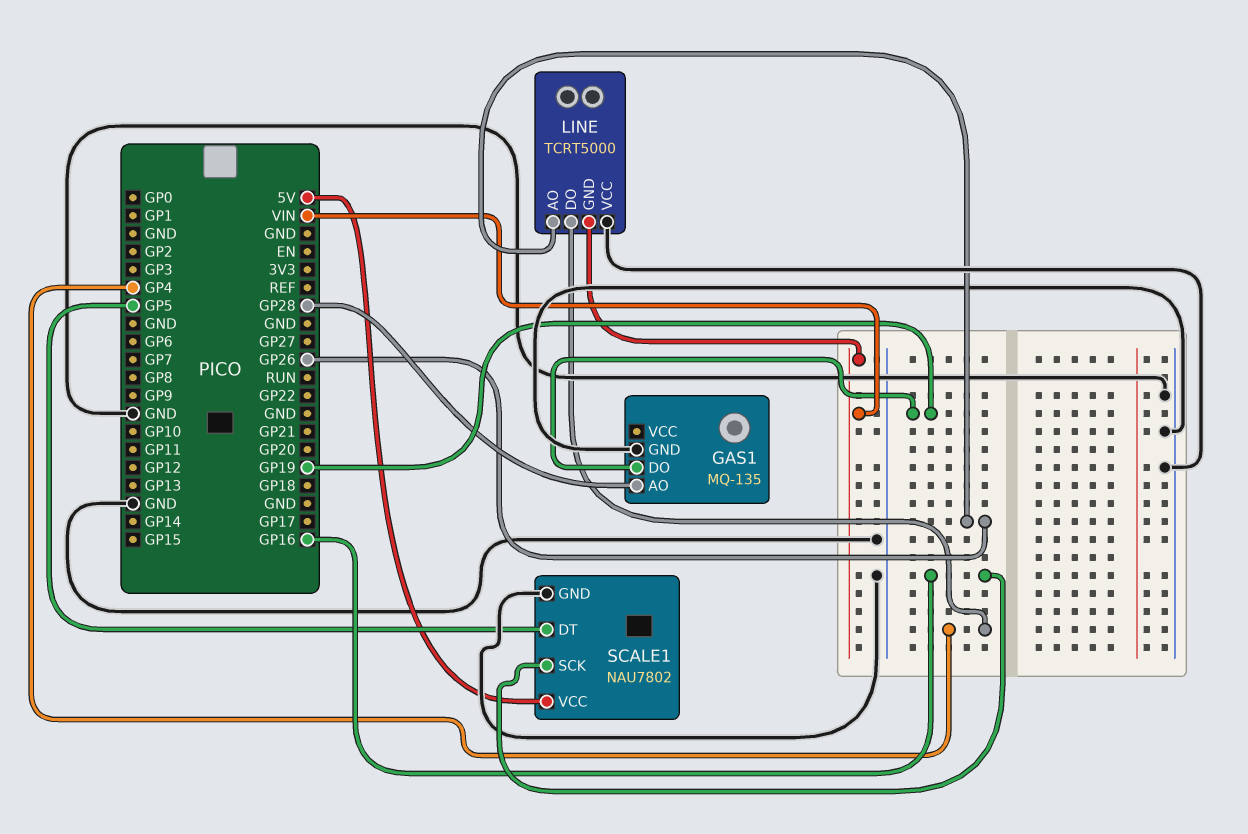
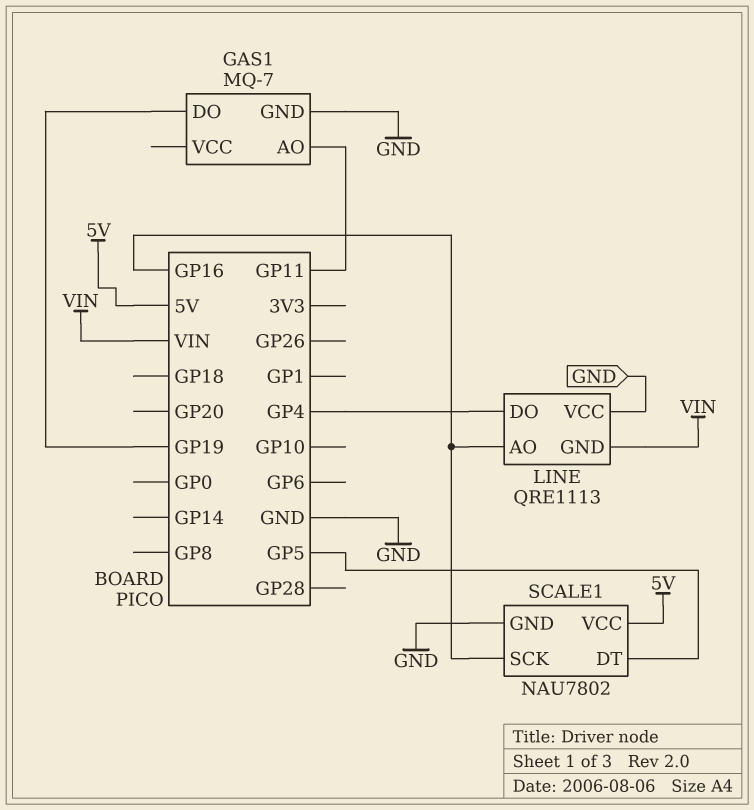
GAS1: MQ-135 -> MQ-7
GAS1 pin AO: GP28 -> GP11
LINE: TCRT5000 -> QRE1113
LINE pin AO: GP26 -> GP16

